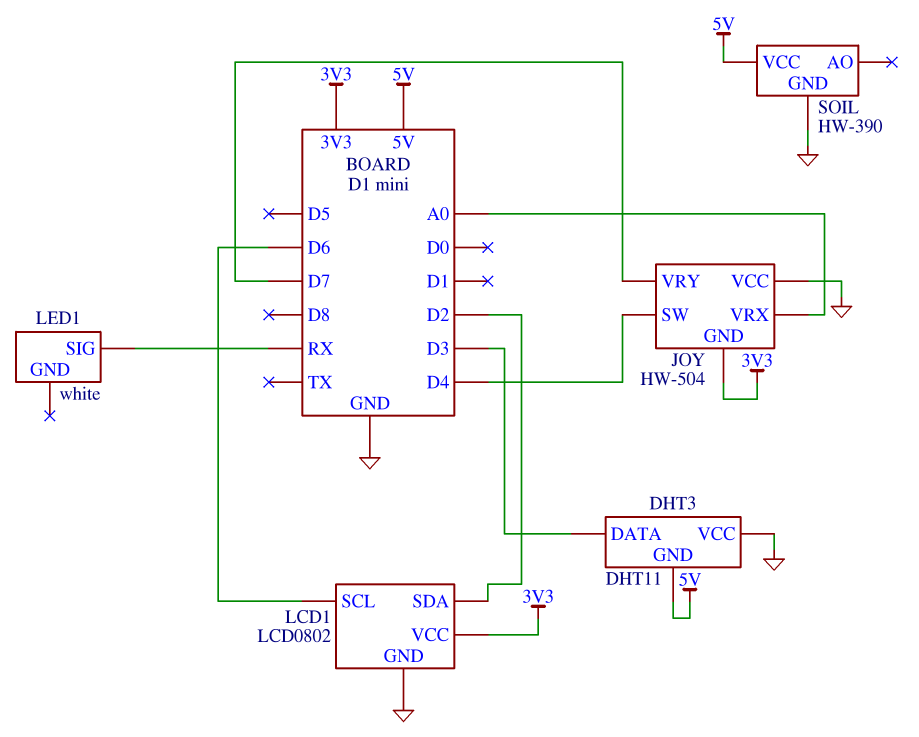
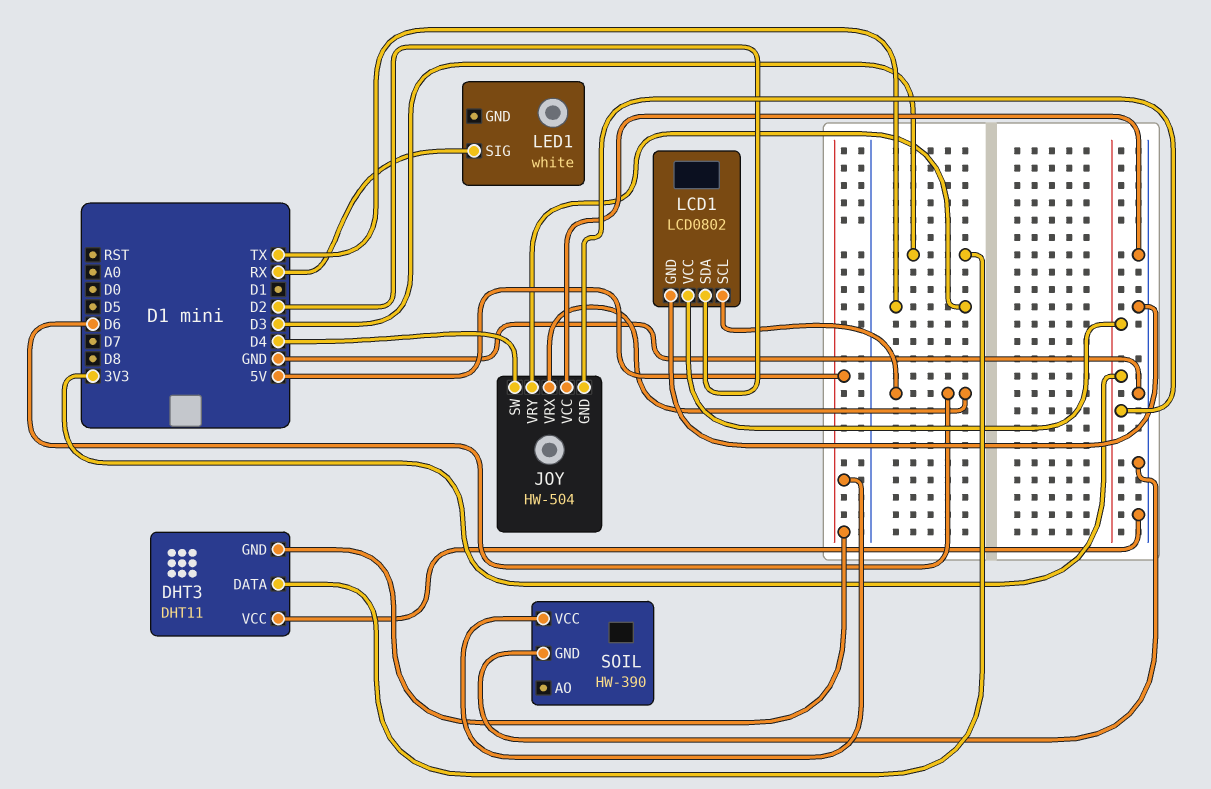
JOY pin VRX: A0 -> D6
JOY pin VRY: D7 -> TX

